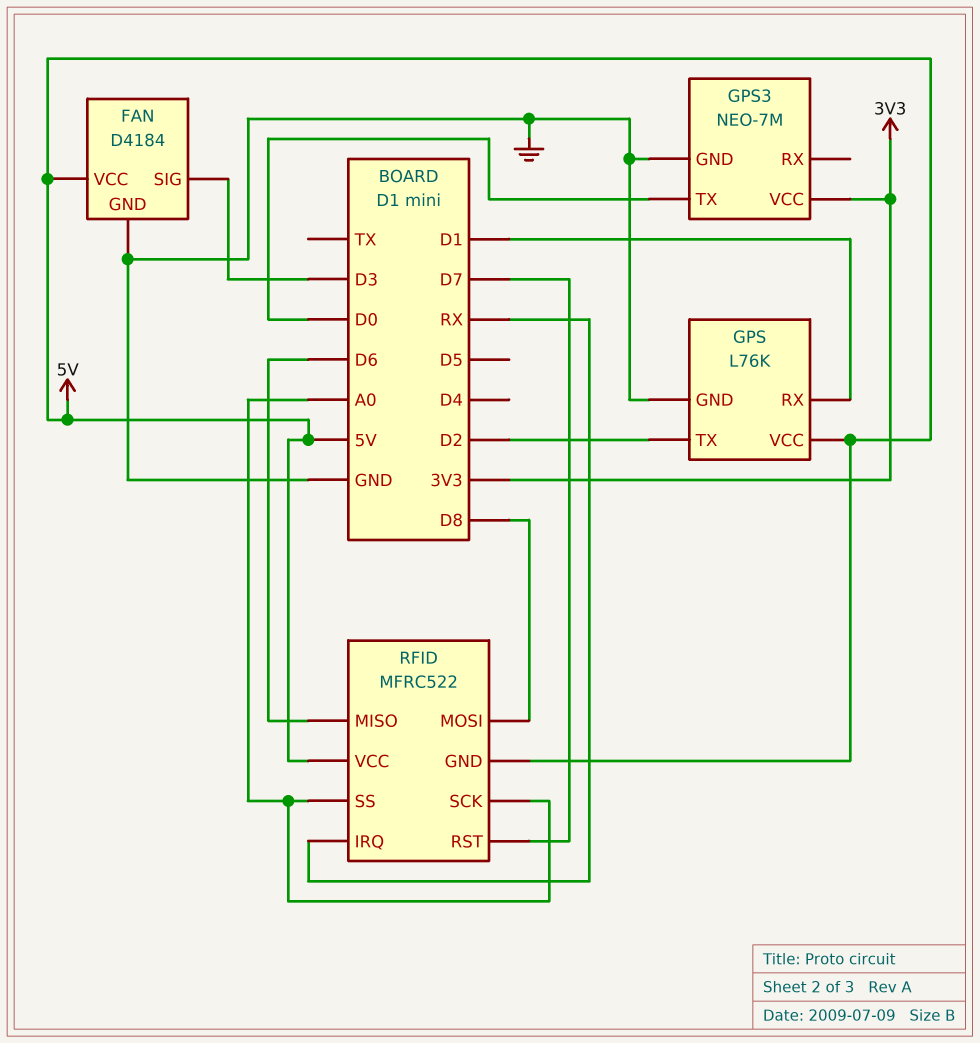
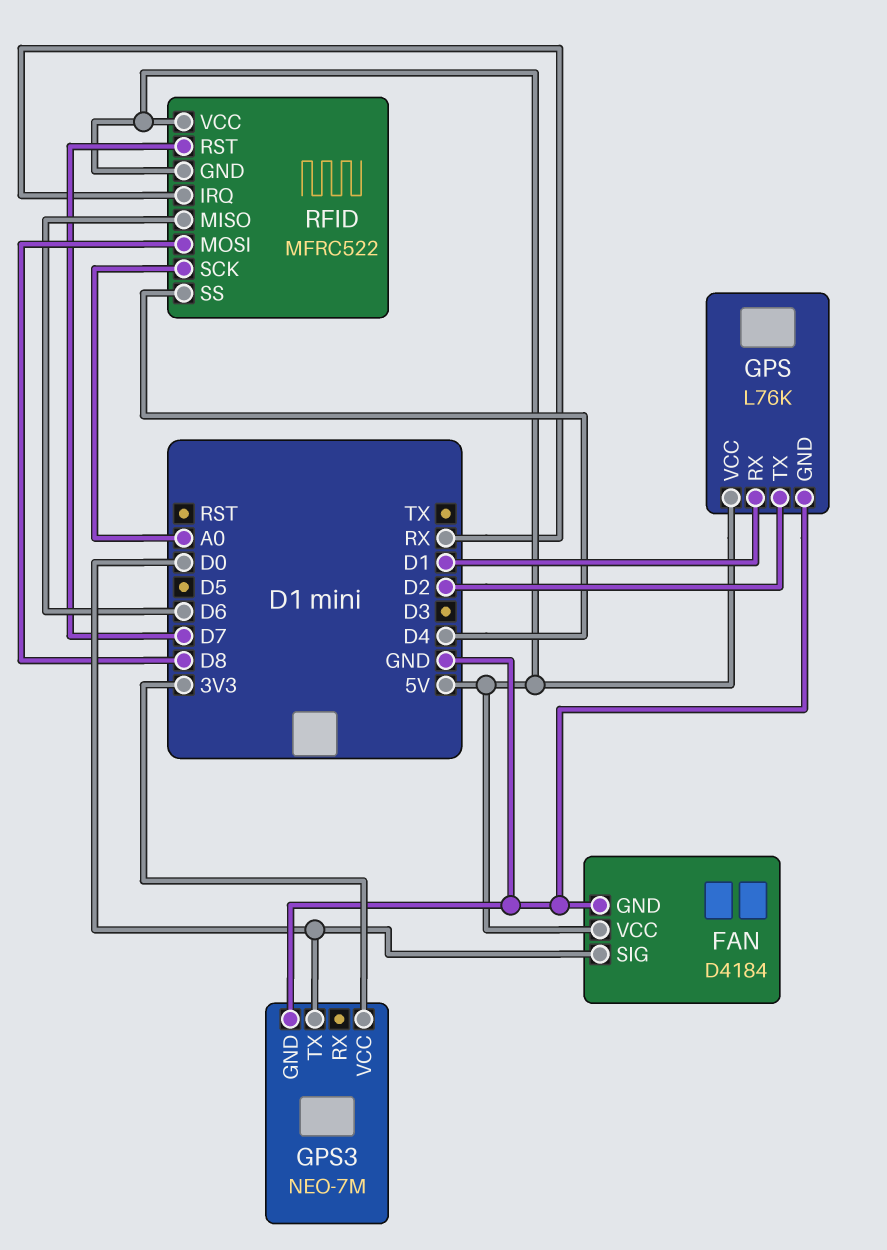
FAN pin SIG: D3 -> D0
RFID pin SS: A0 -> D4

